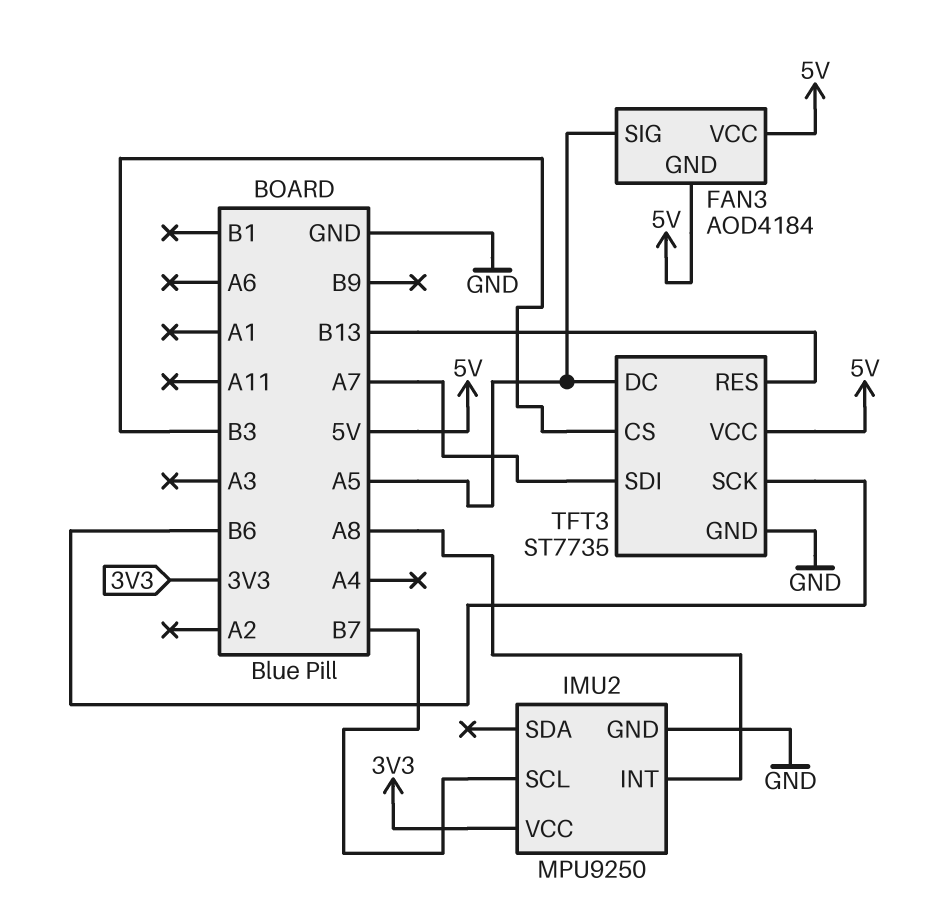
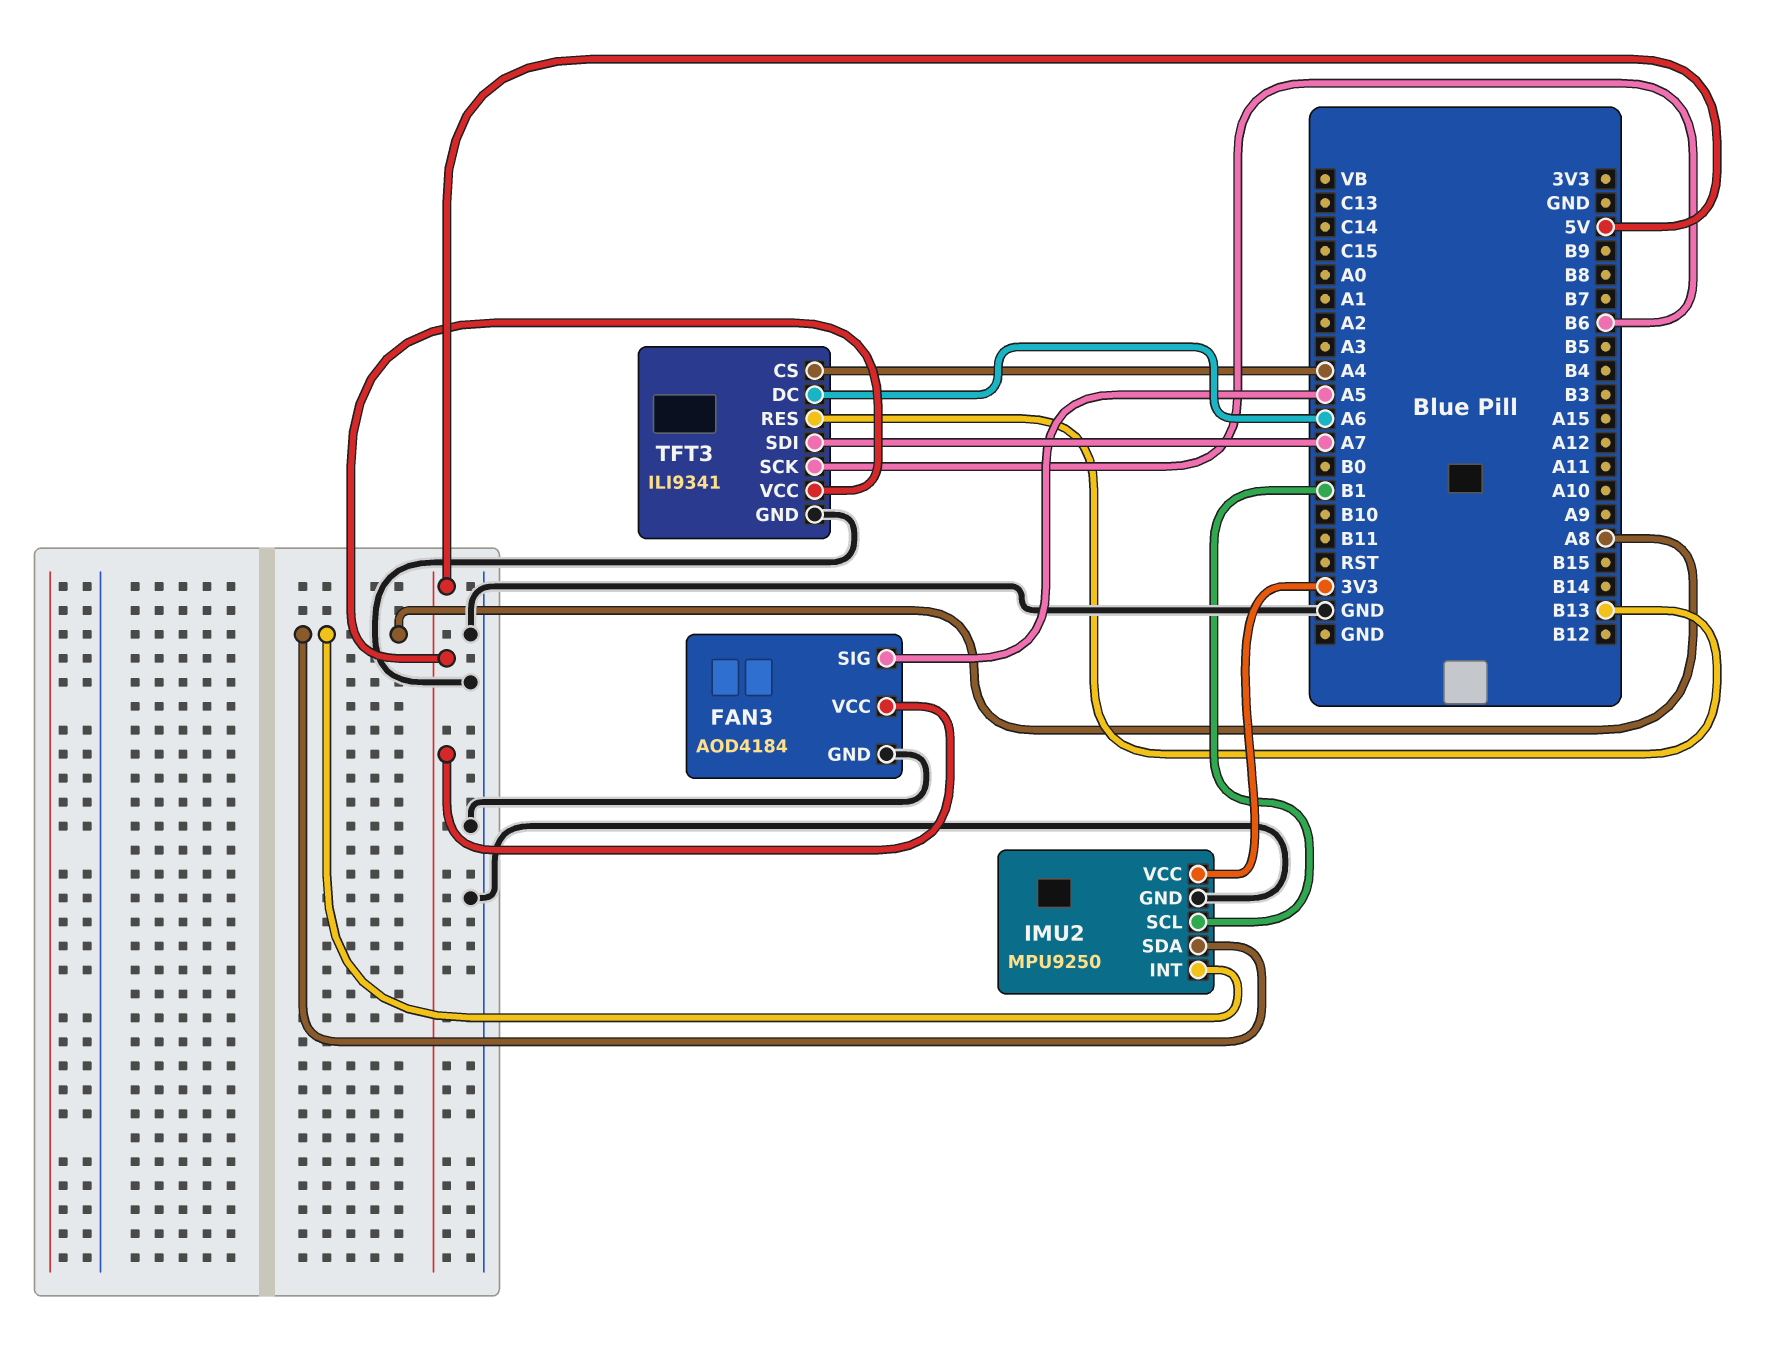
FAN3 pin GND: 5V -> GND
IMU2 pin SCL: B7 -> B1
IMU2 pin SDA: none -> A8
TFT3: ST7735 -> ILI9341
TFT3 pin CS: B3 -> A4
TFT3 pin DC: A5 -> A6

